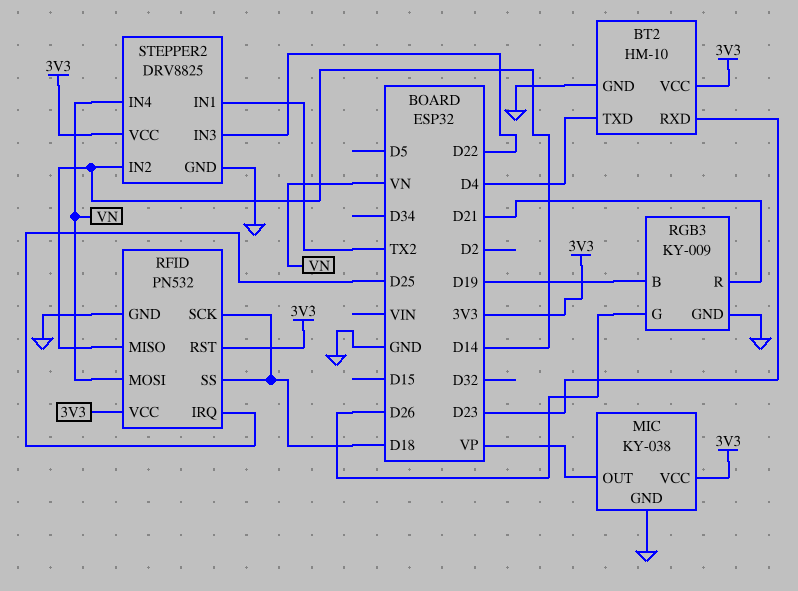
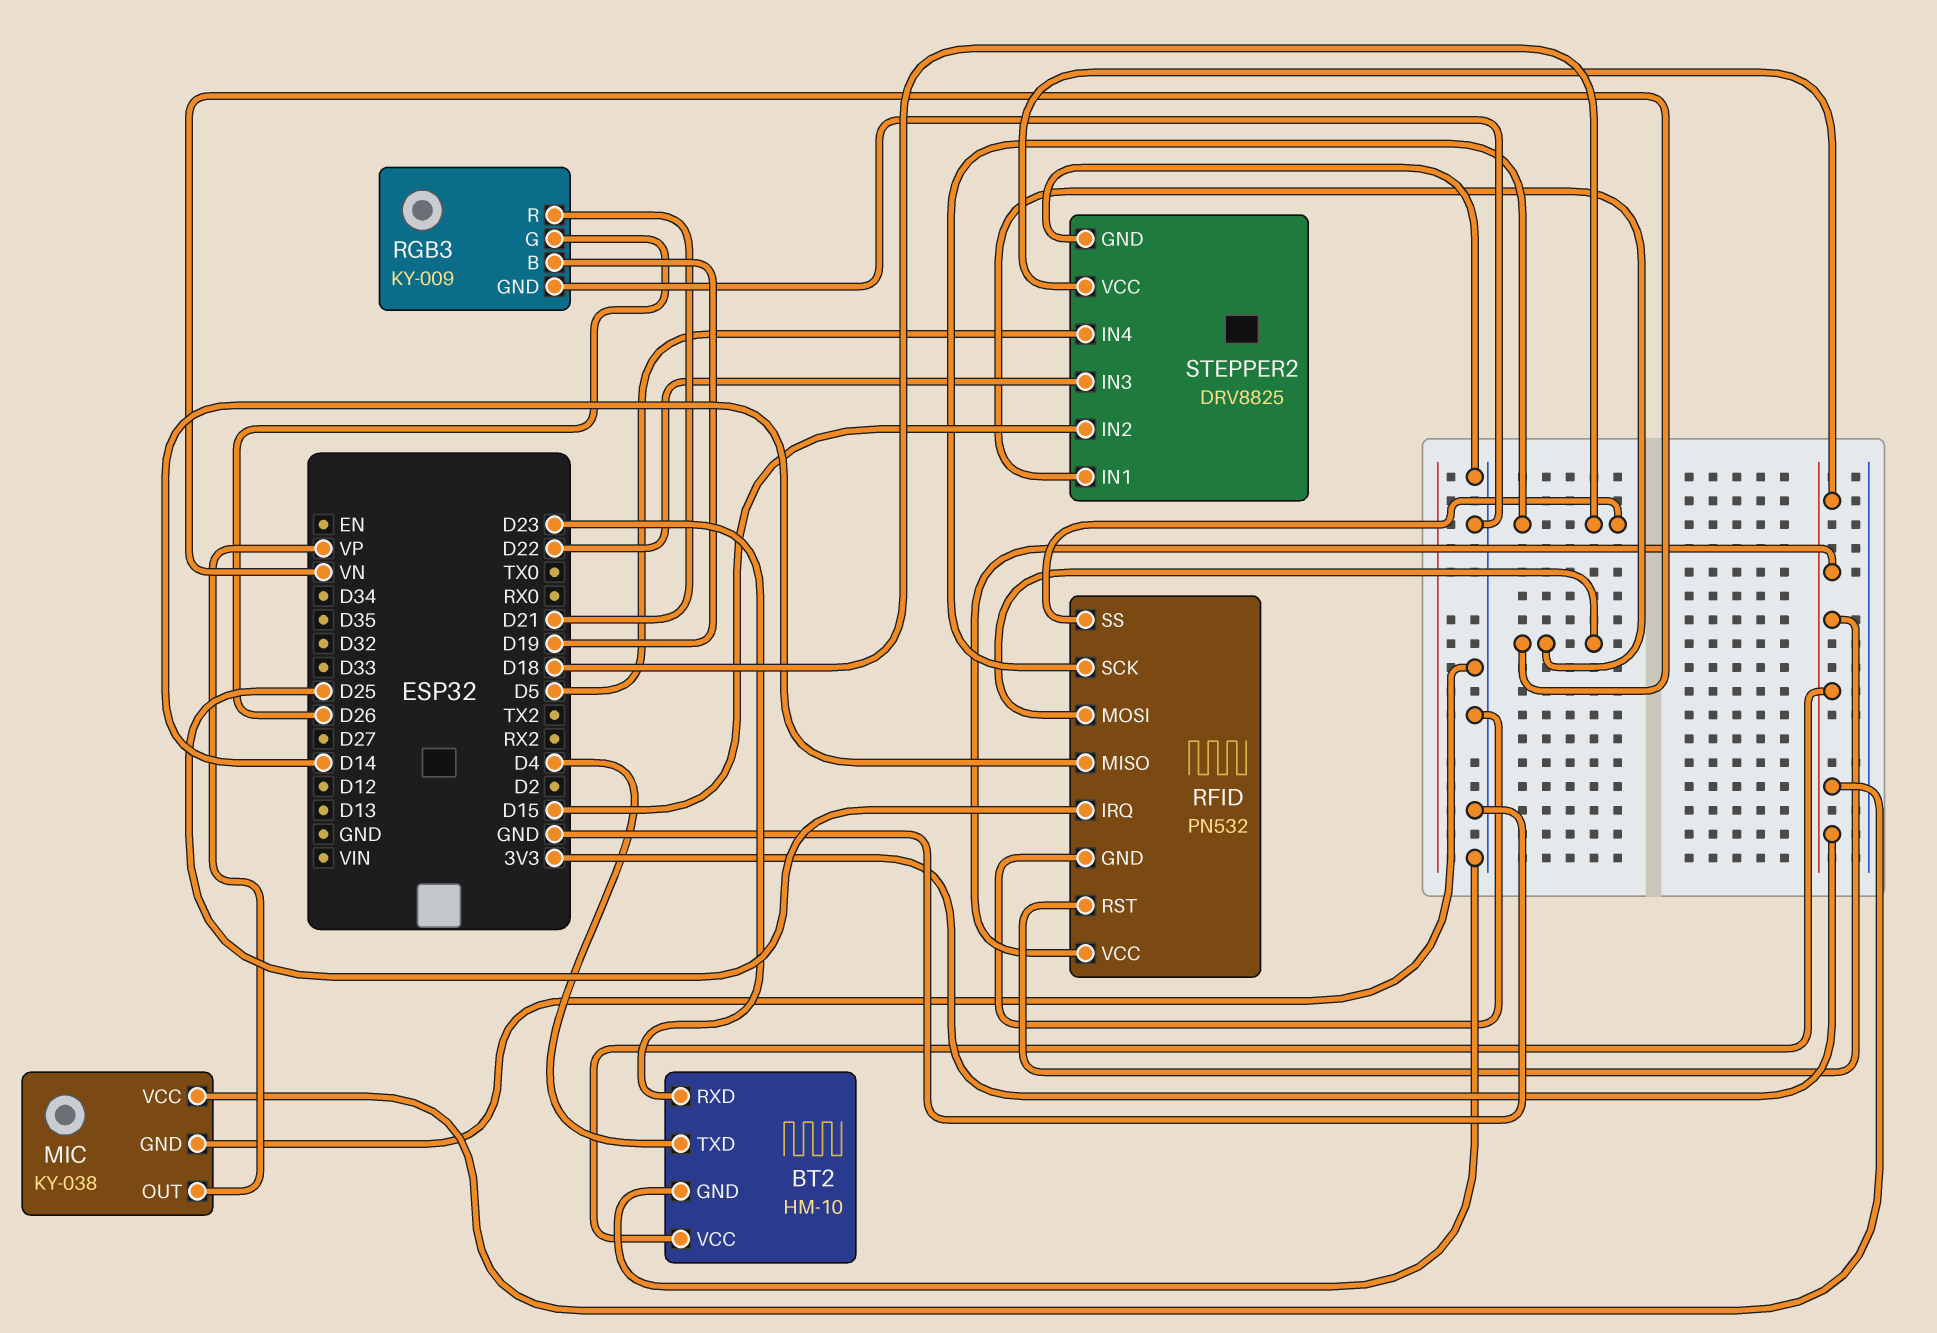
STEPPER2 pin IN1: TX2 -> VN
STEPPER2 pin IN2: D14 -> D15
STEPPER2 pin IN4: VN -> D5

